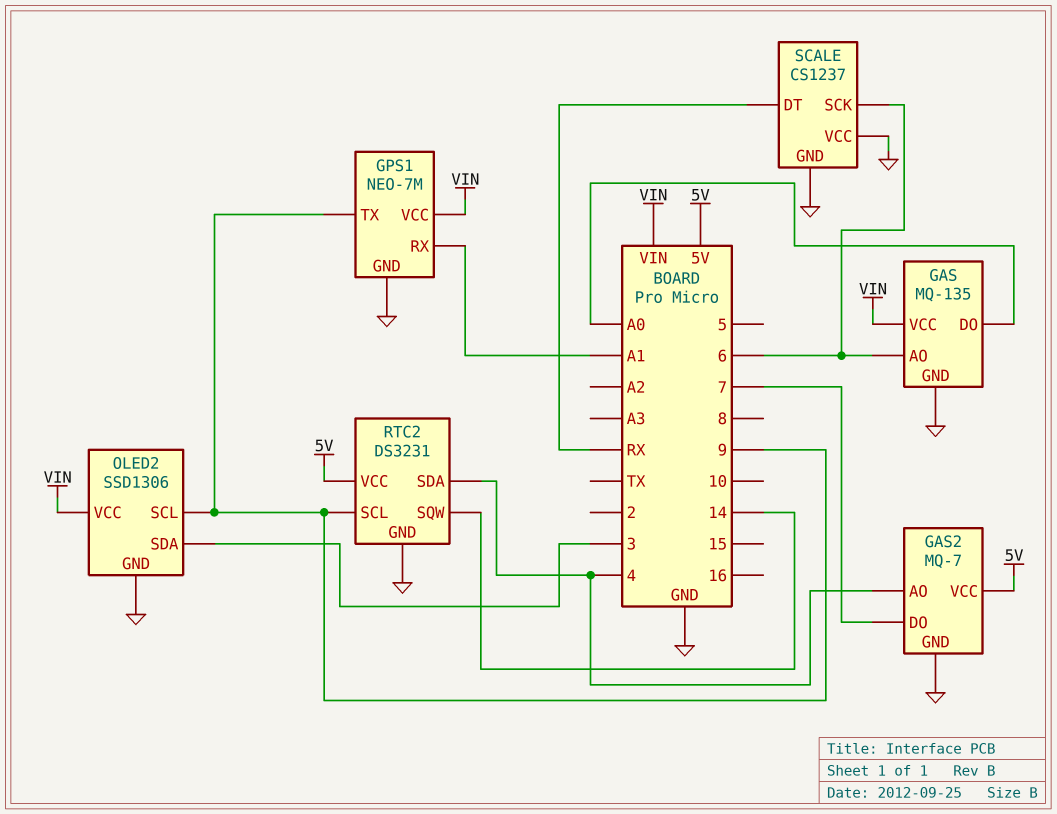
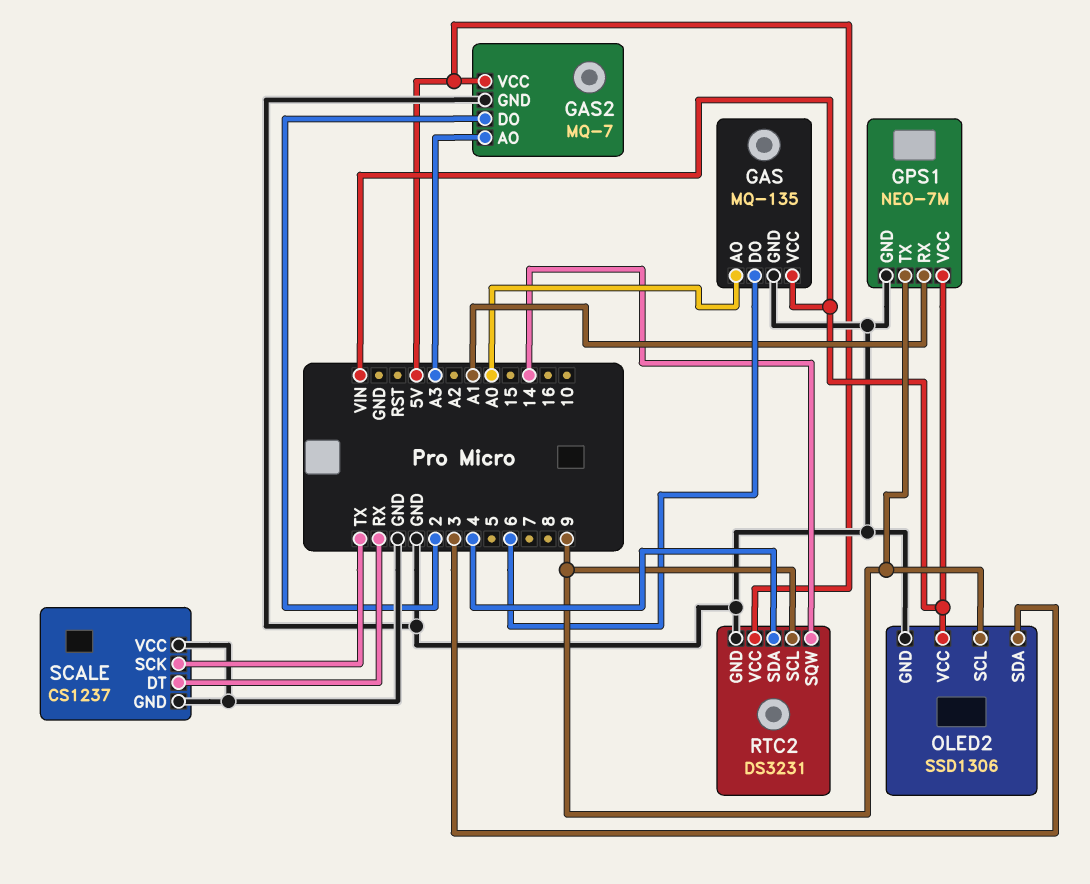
GAS pin AO: 6 -> A0
GAS pin DO: A0 -> 6
GAS2 pin AO: 4 -> A3
GAS2 pin DO: 7 -> 2
SCALE pin SCK: 6 -> TX

